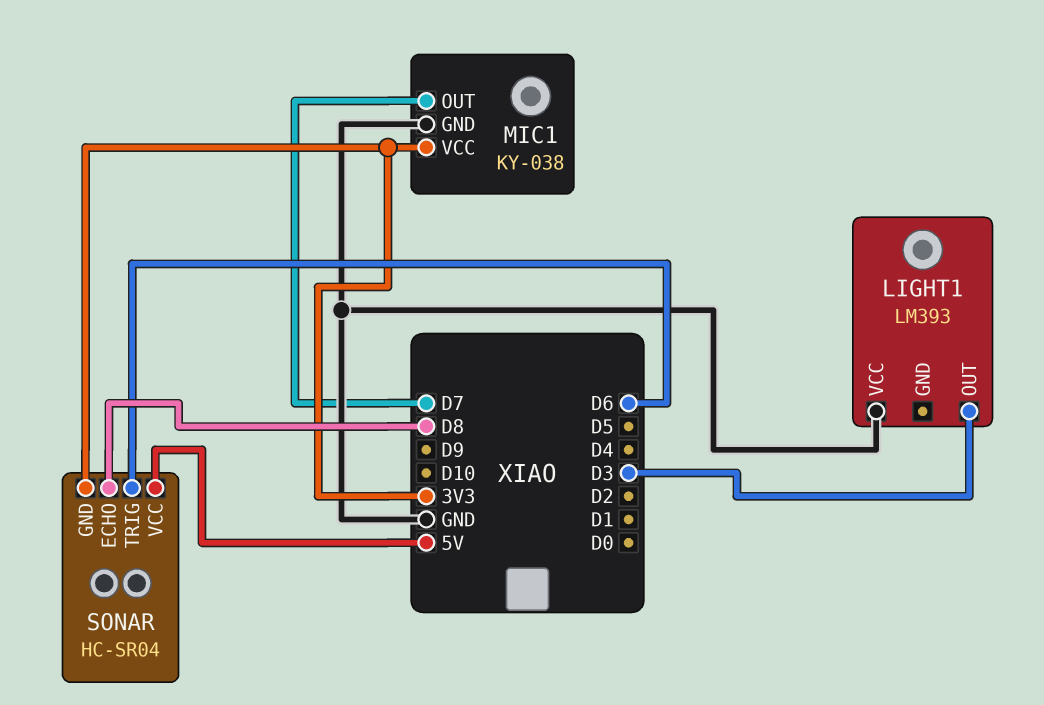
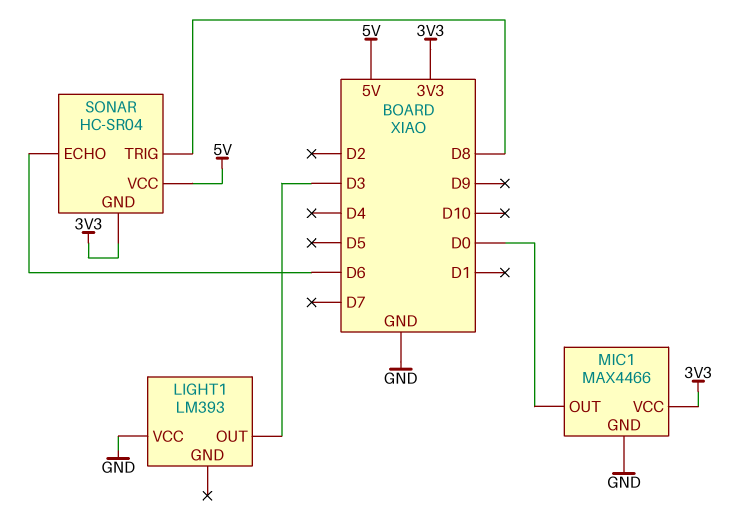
MIC1: KY-038 -> MAX4466
MIC1 pin OUT: D7 -> D0
SONAR pin ECHO: D8 -> D6
SONAR pin TRIG: D6 -> D8

